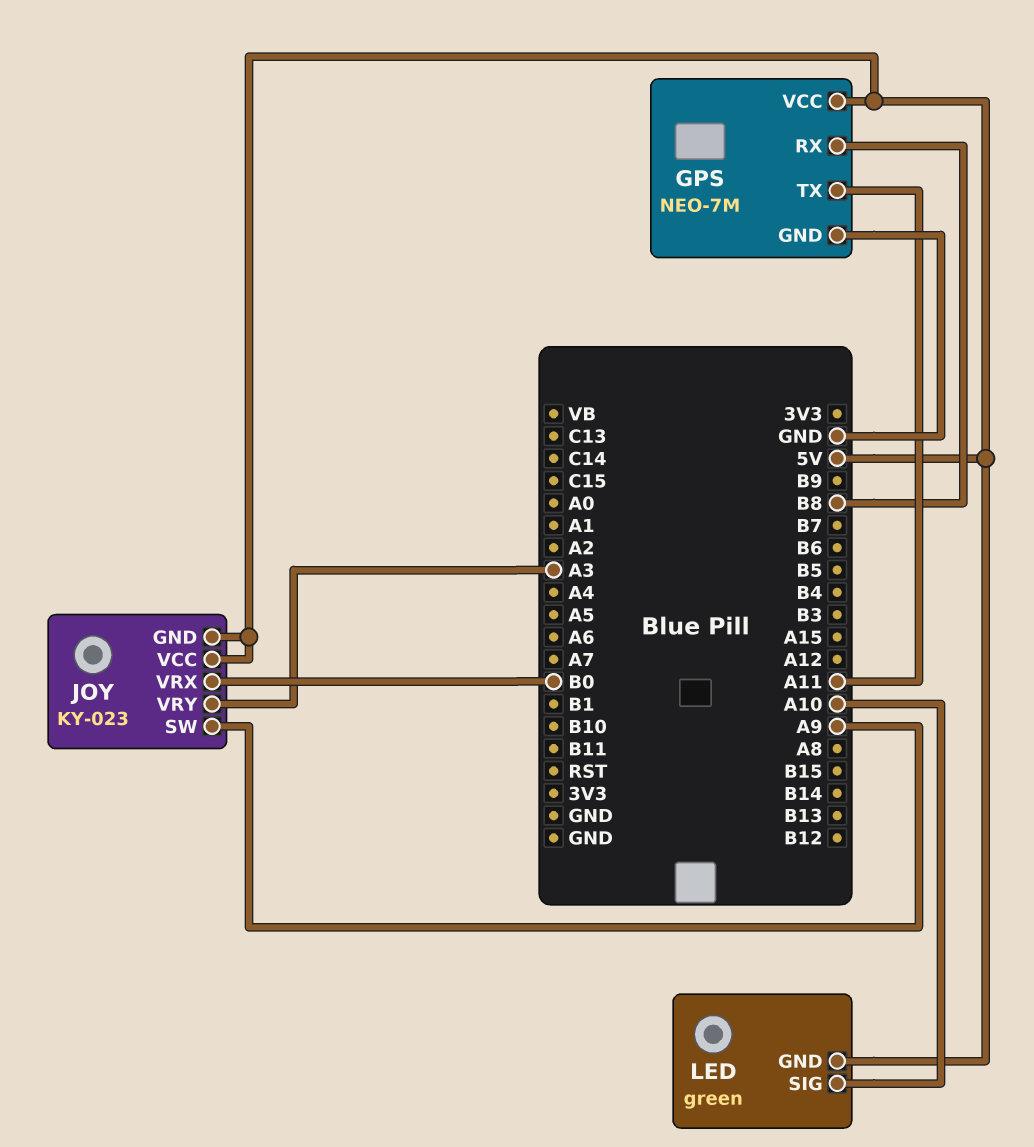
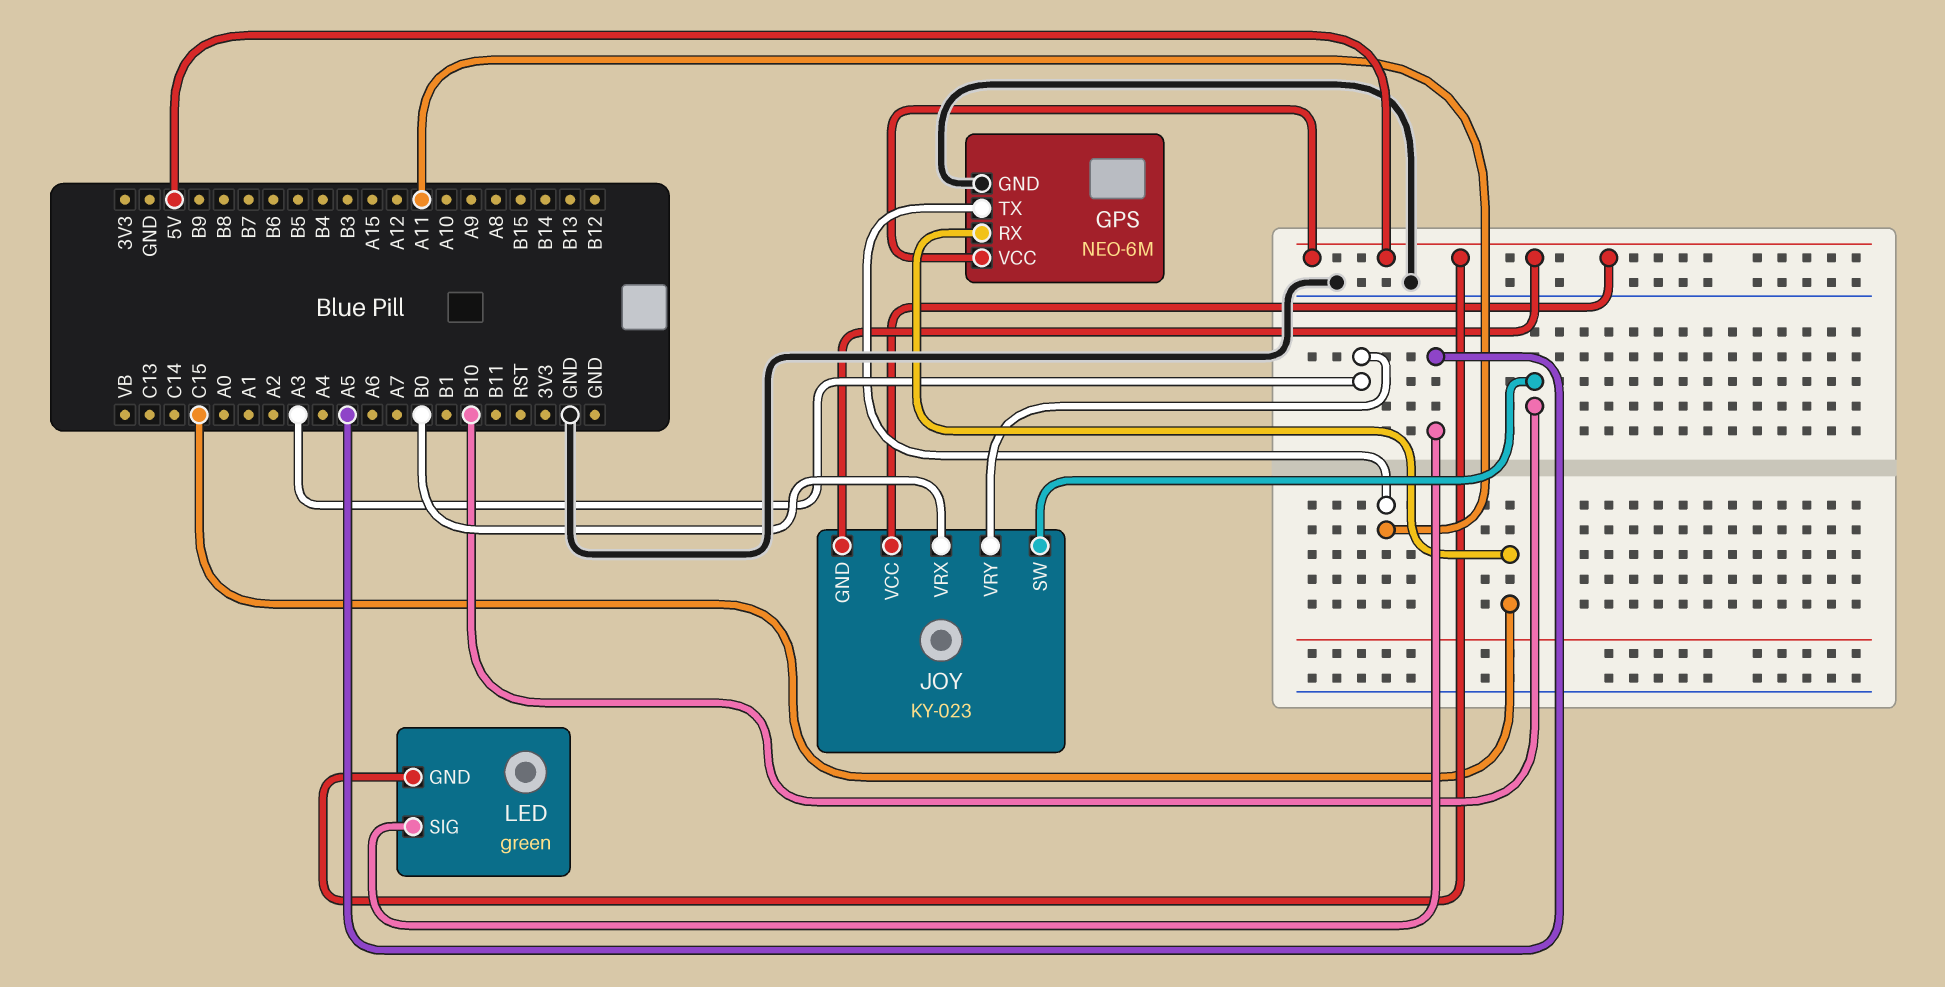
GPS: NEO-7M -> NEO-6M
GPS pin RX: B8 -> C15
JOY pin SW: A9 -> B10
LED pin SIG: A10 -> A5

